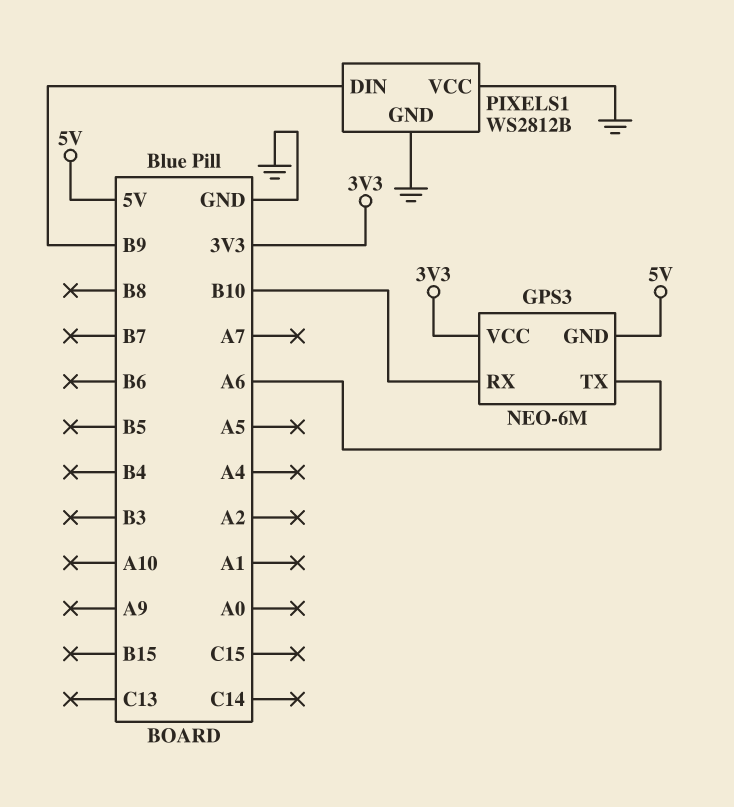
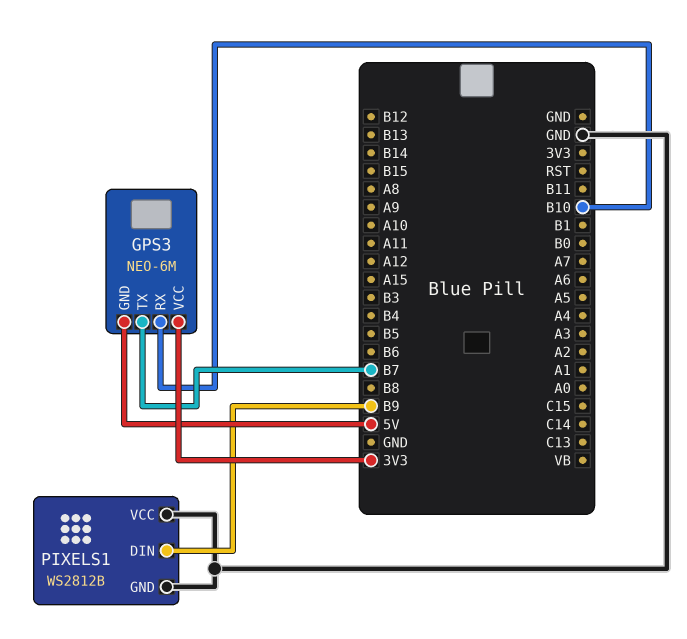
GPS3 pin TX: A6 -> B7

